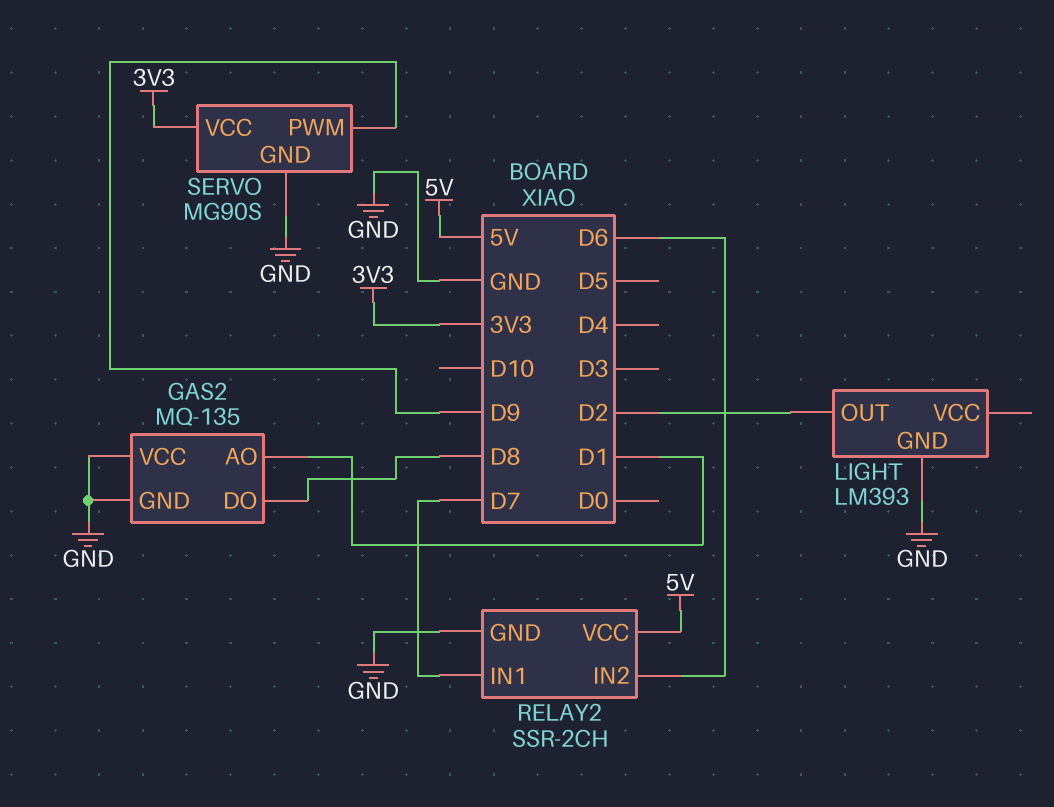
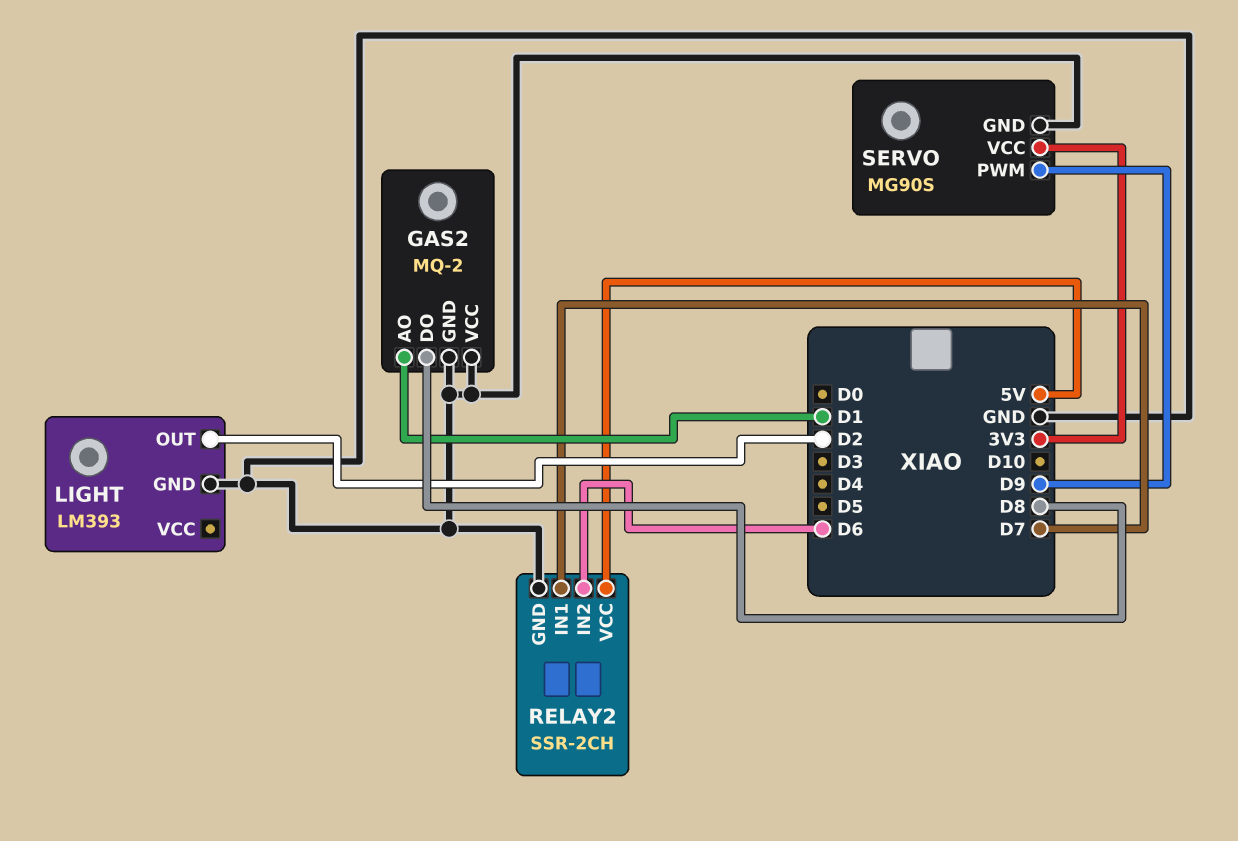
GAS2: MQ-135 -> MQ-2

